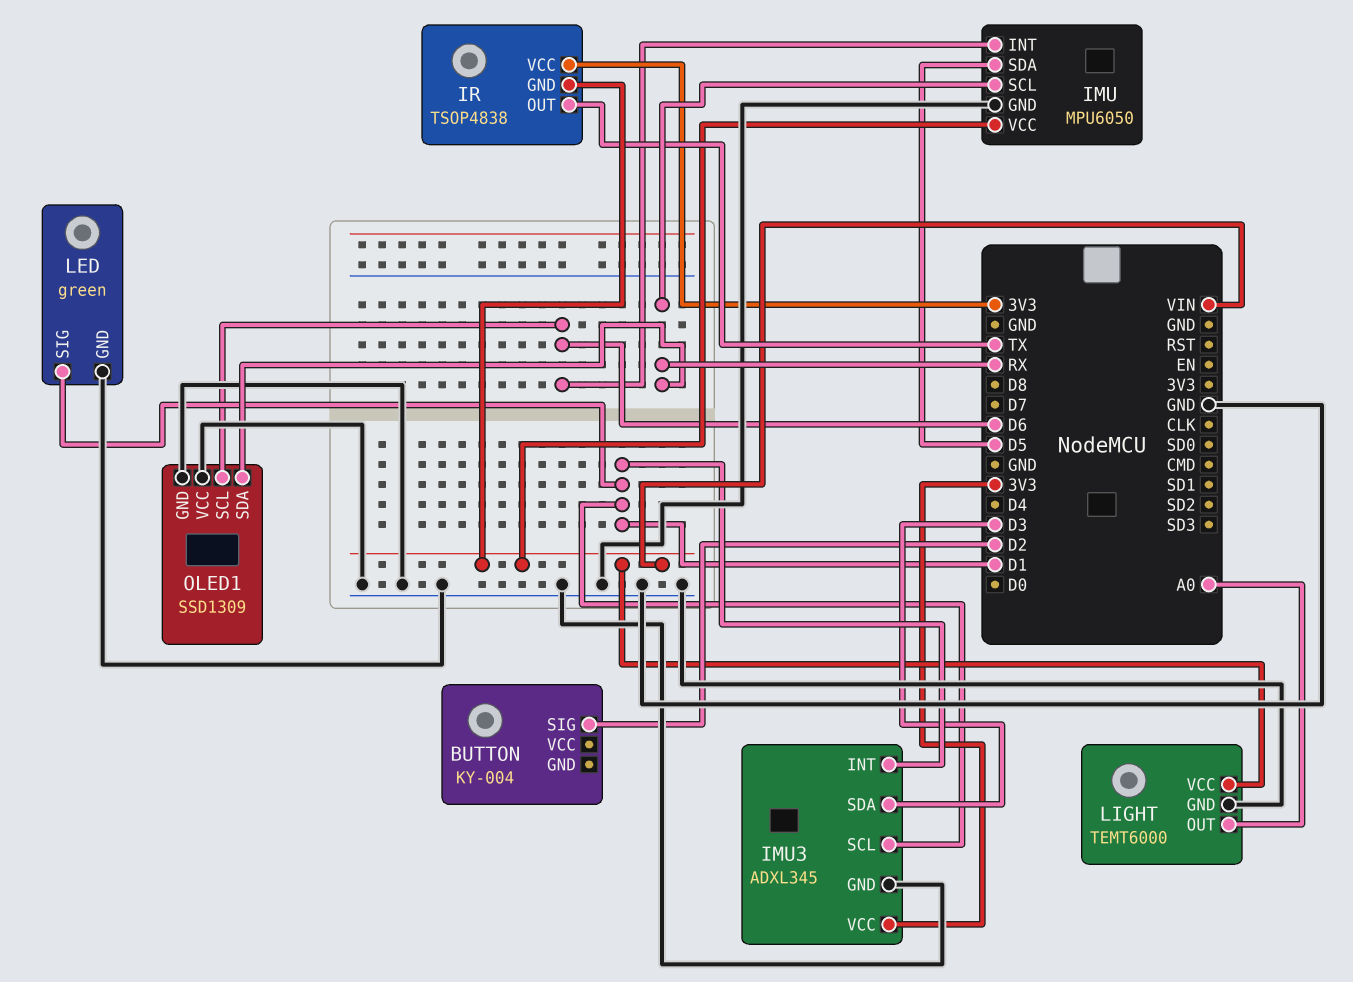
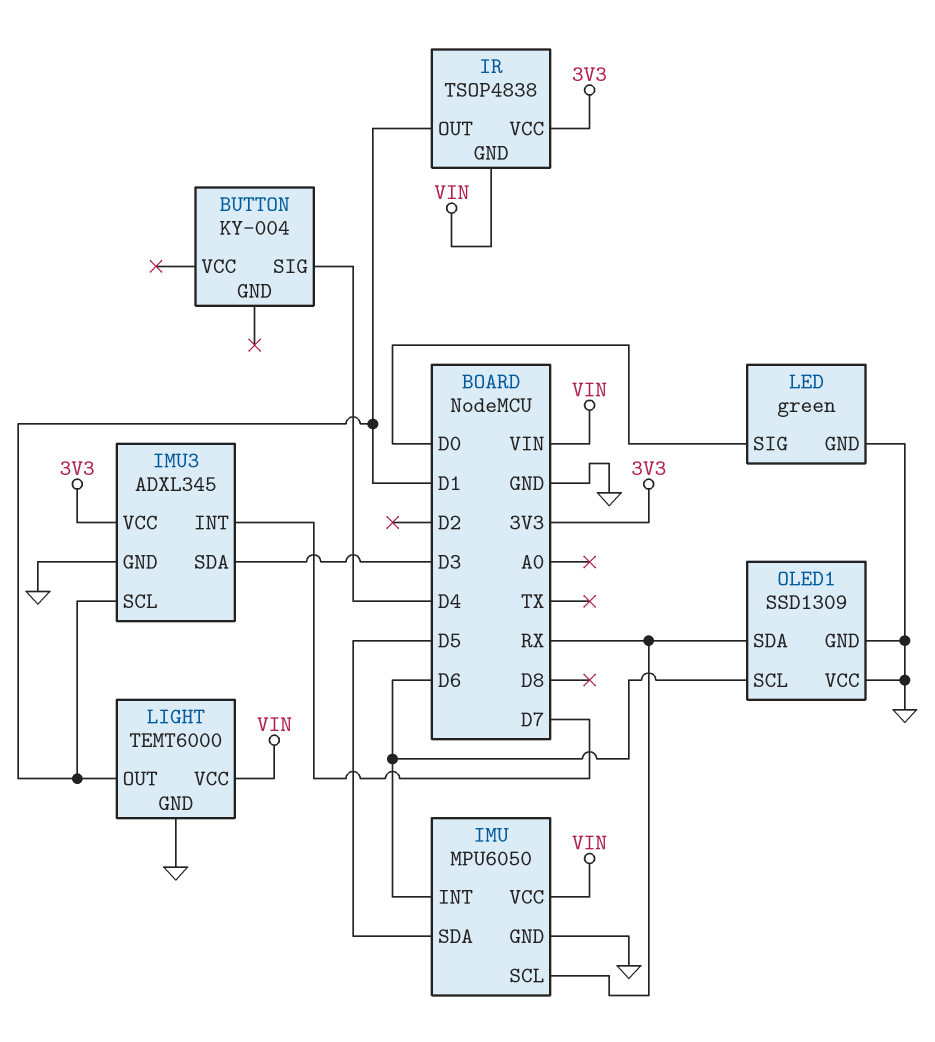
BUTTON pin SIG: D2 -> D4
IMU3 pin INT: D1 -> D7
IR pin OUT: TX -> D1
LED pin SIG: D1 -> D0
LIGHT pin OUT: A0 -> D1

